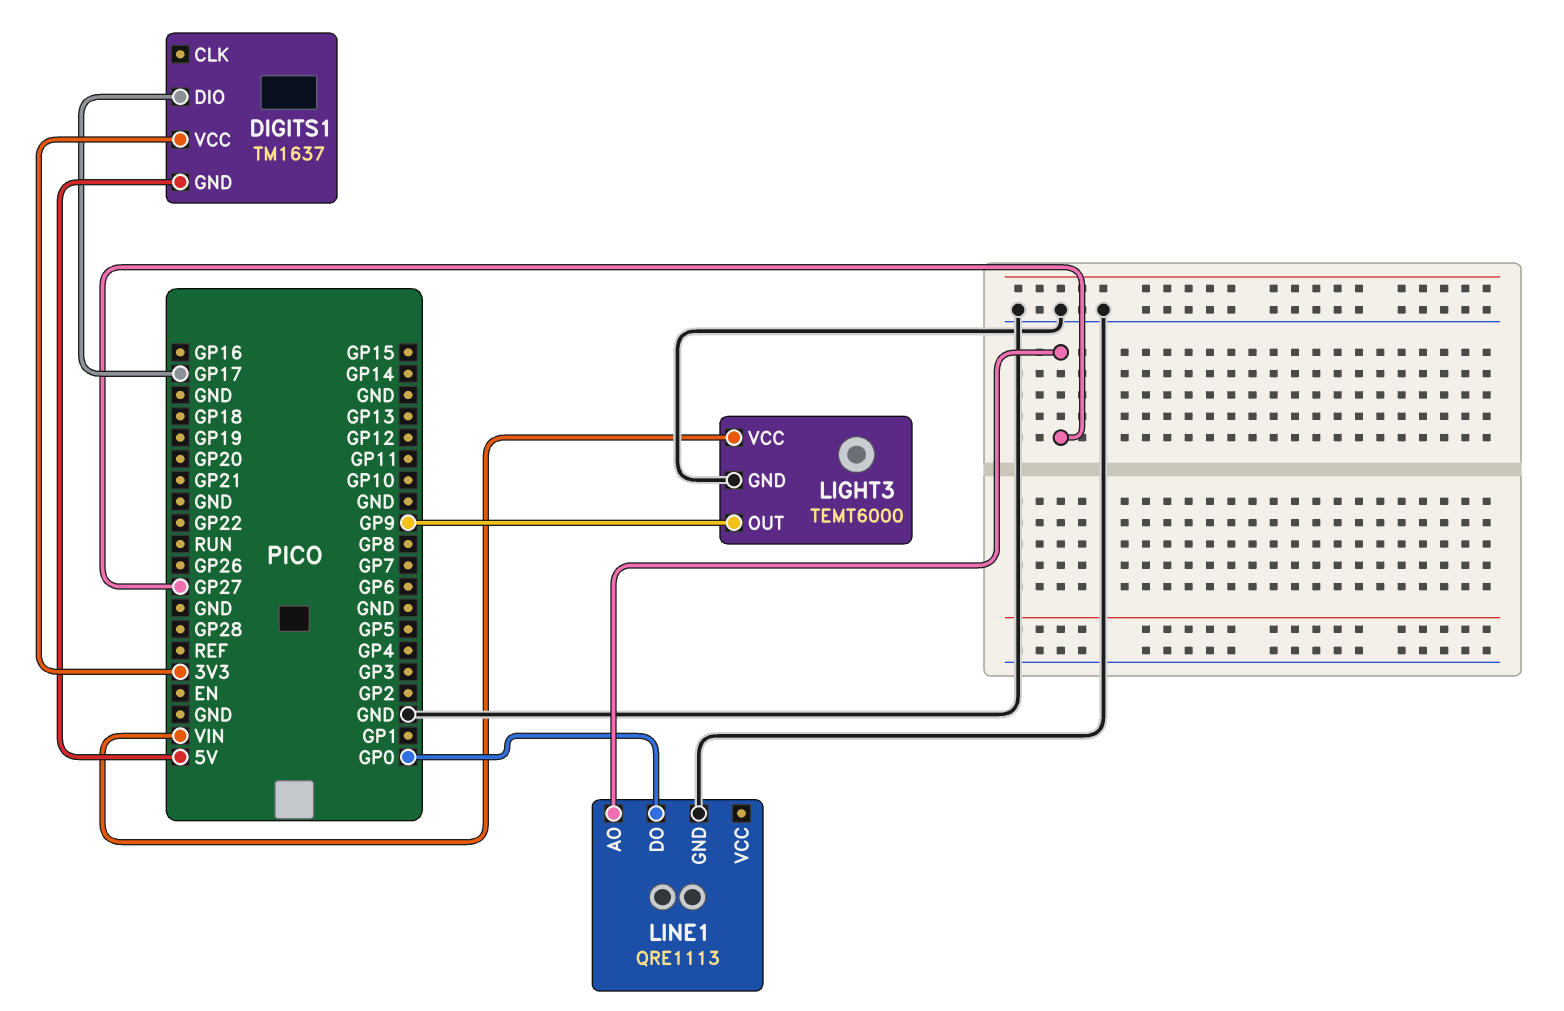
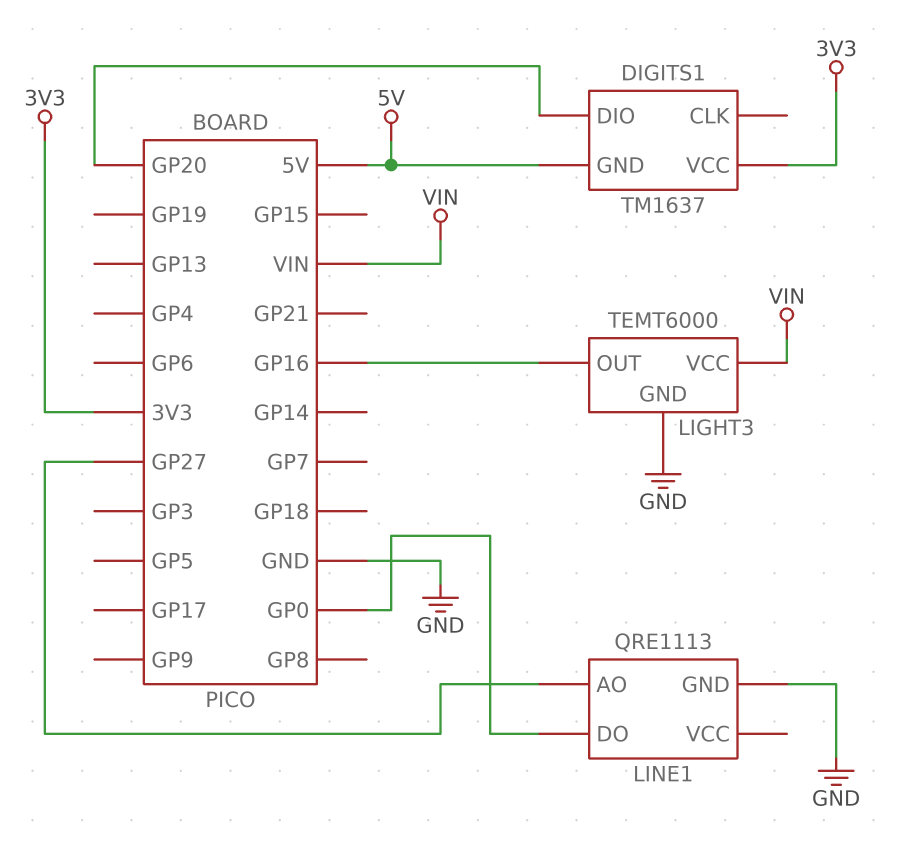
DIGITS1 pin DIO: GP17 -> GP20
LIGHT3 pin OUT: GP9 -> GP16

